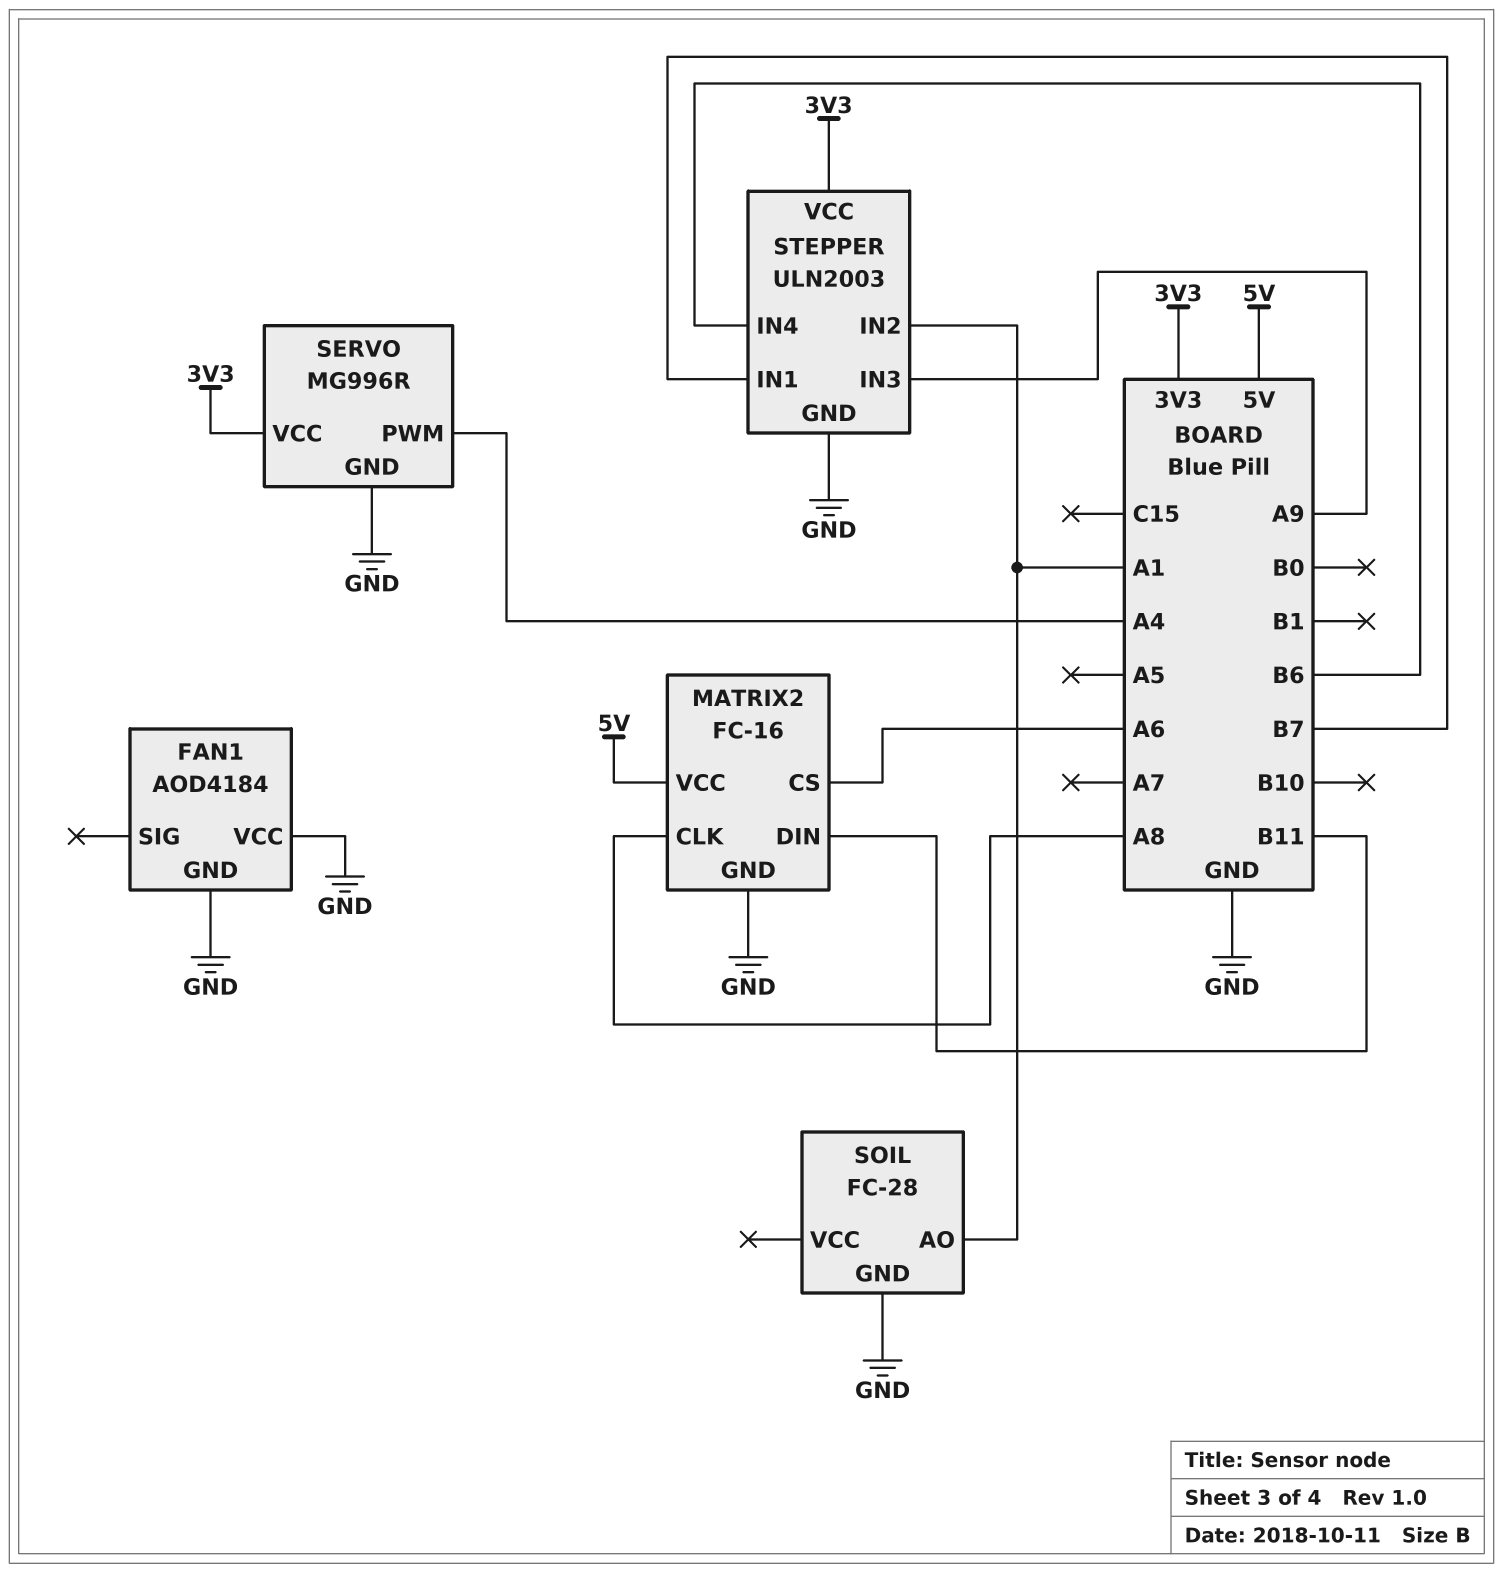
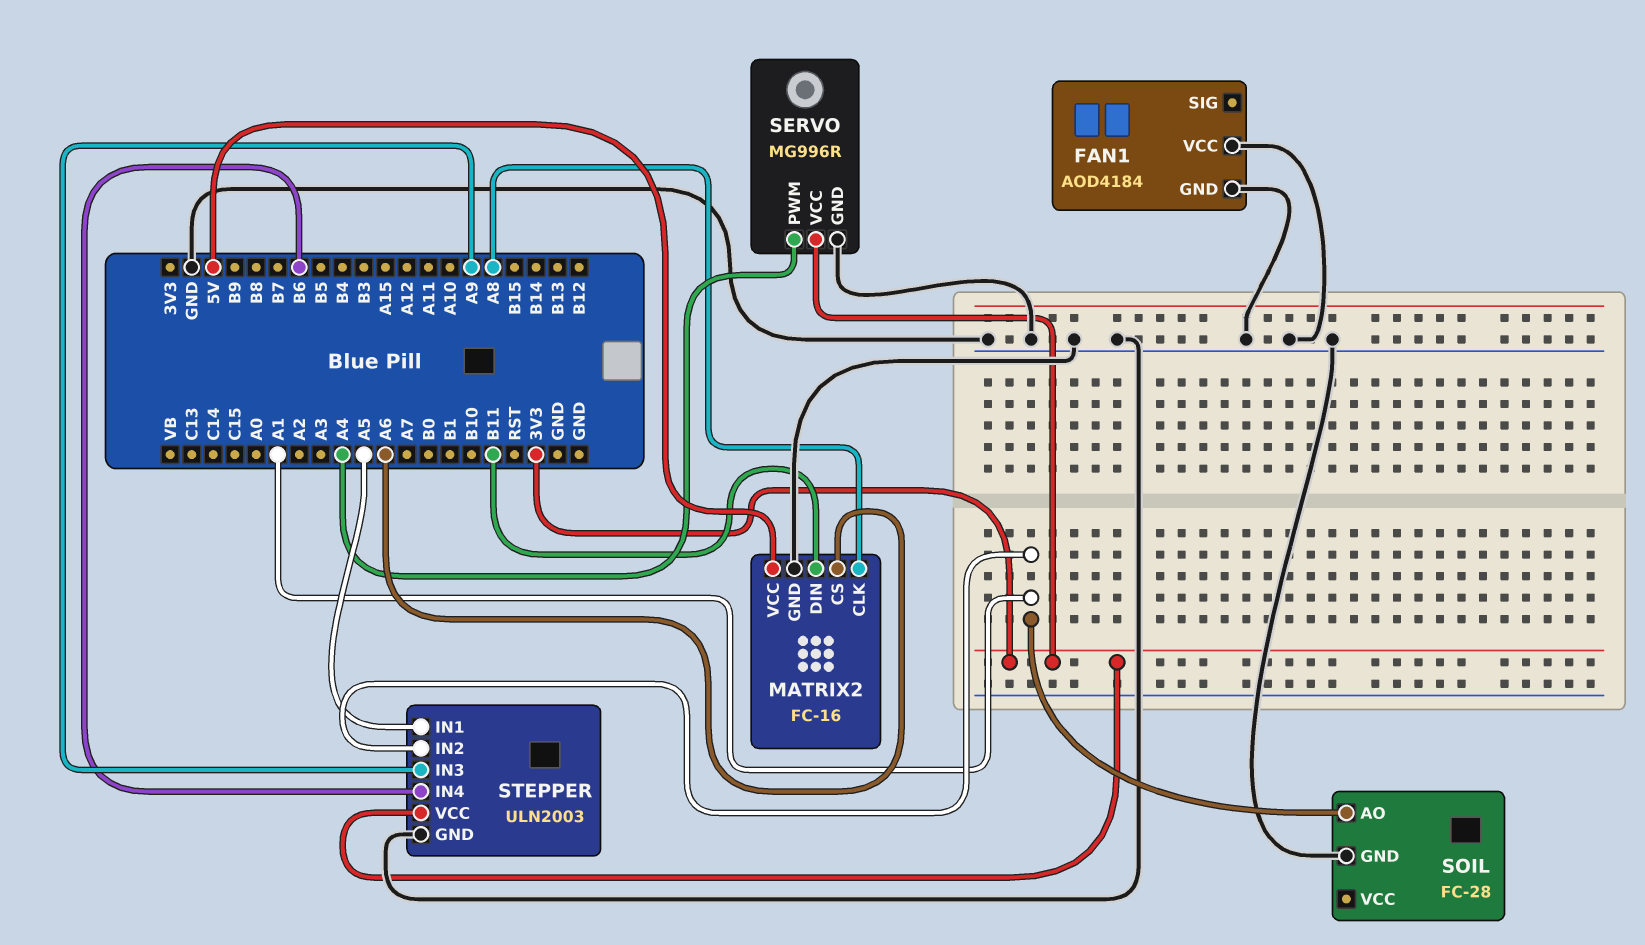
STEPPER pin IN1: B7 -> A5

